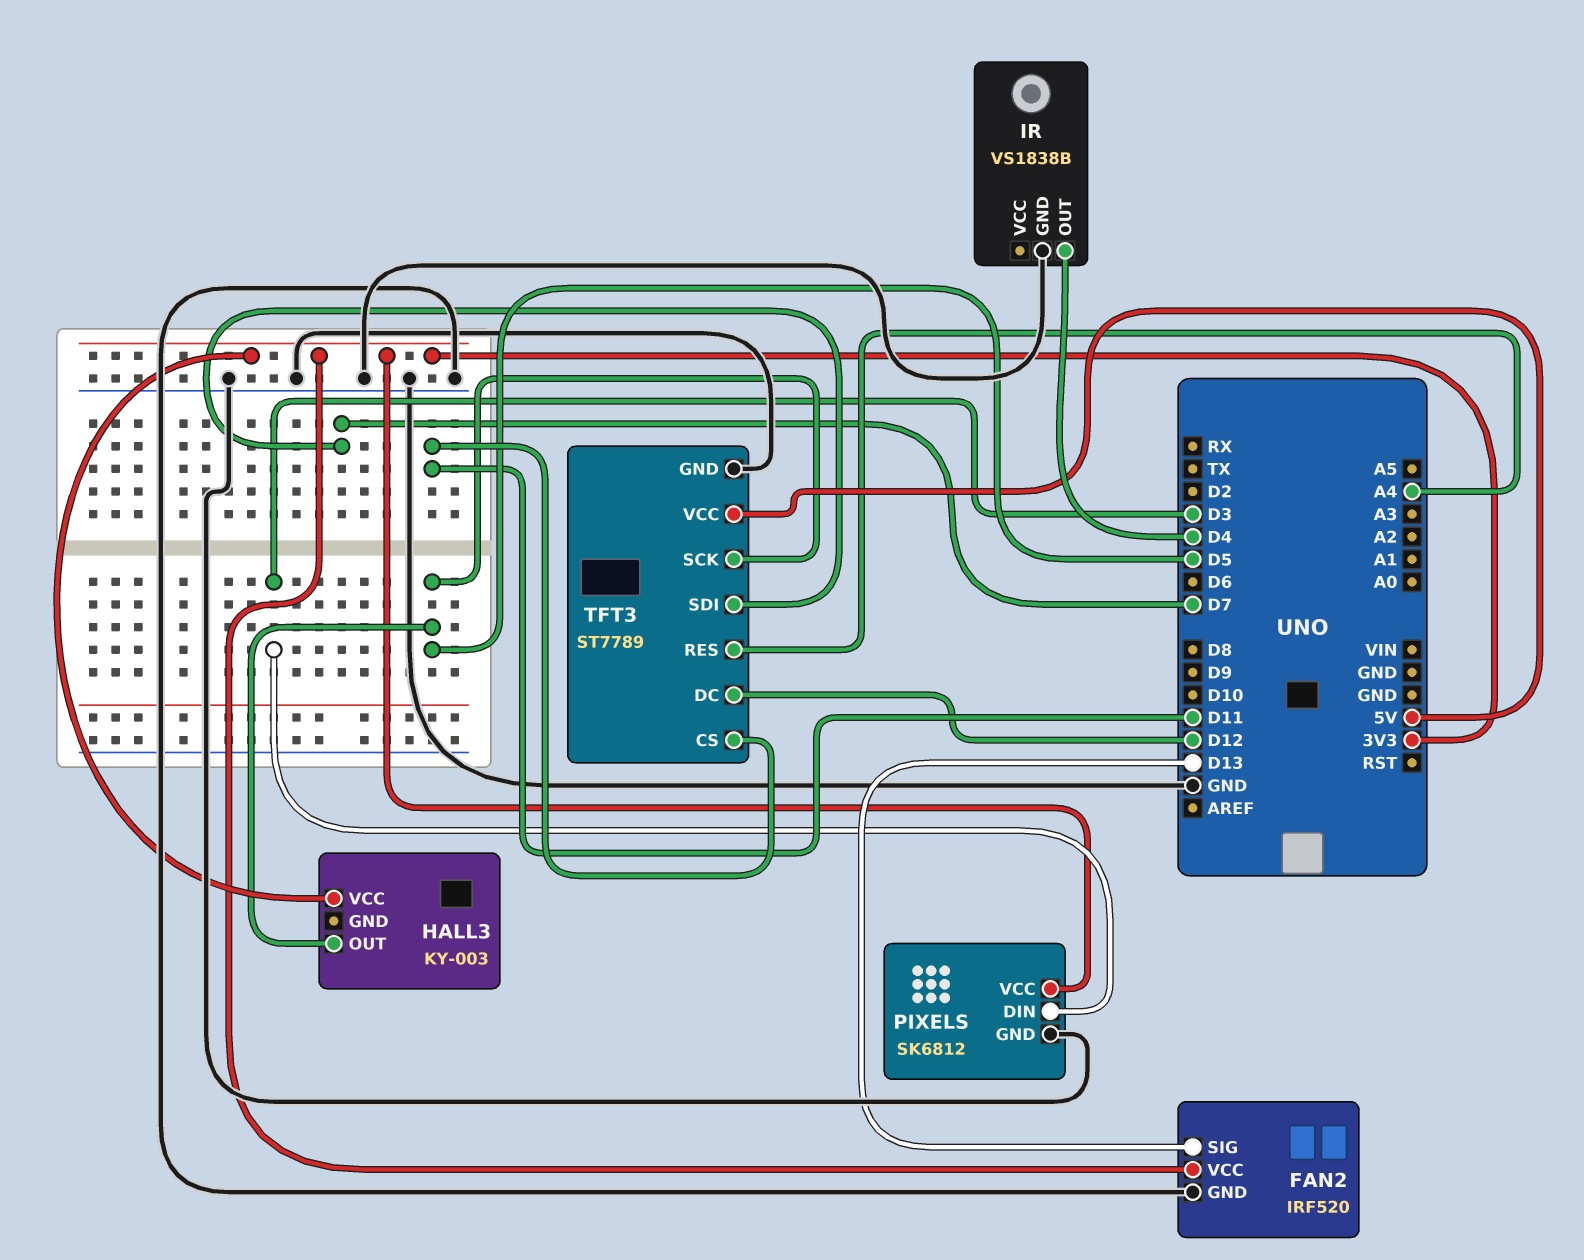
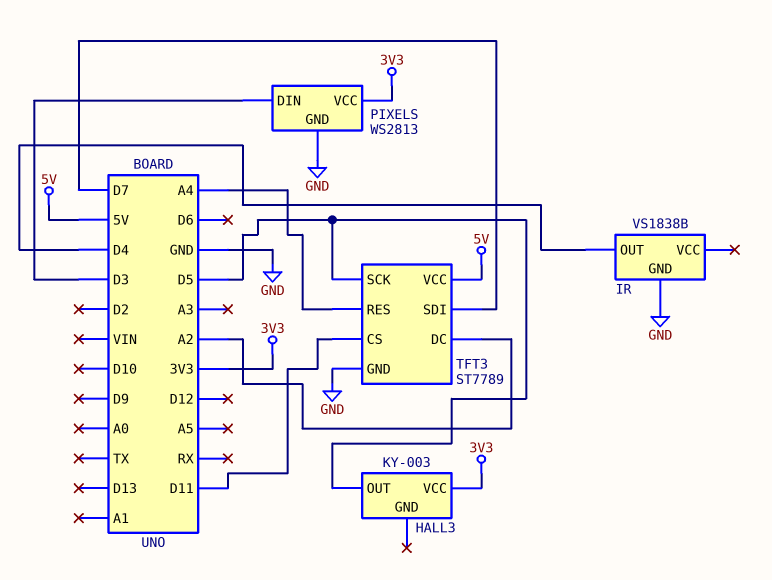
FAN2: IRF520 -> none
FAN2 pin GND: GND -> none
FAN2 pin SIG: D13 -> none
FAN2 pin VCC: 3V3 -> none
PIXELS: SK6812 -> WS2813
TFT3 pin DC: D12 -> A2

